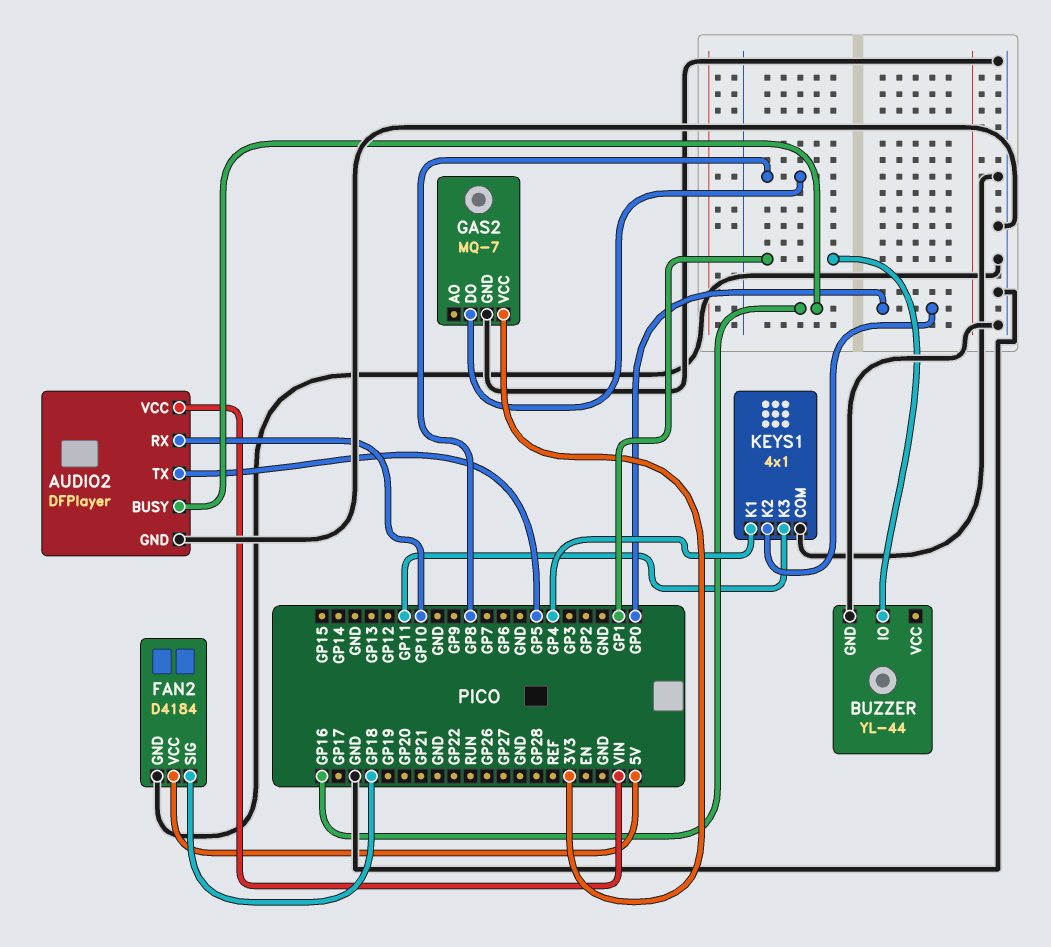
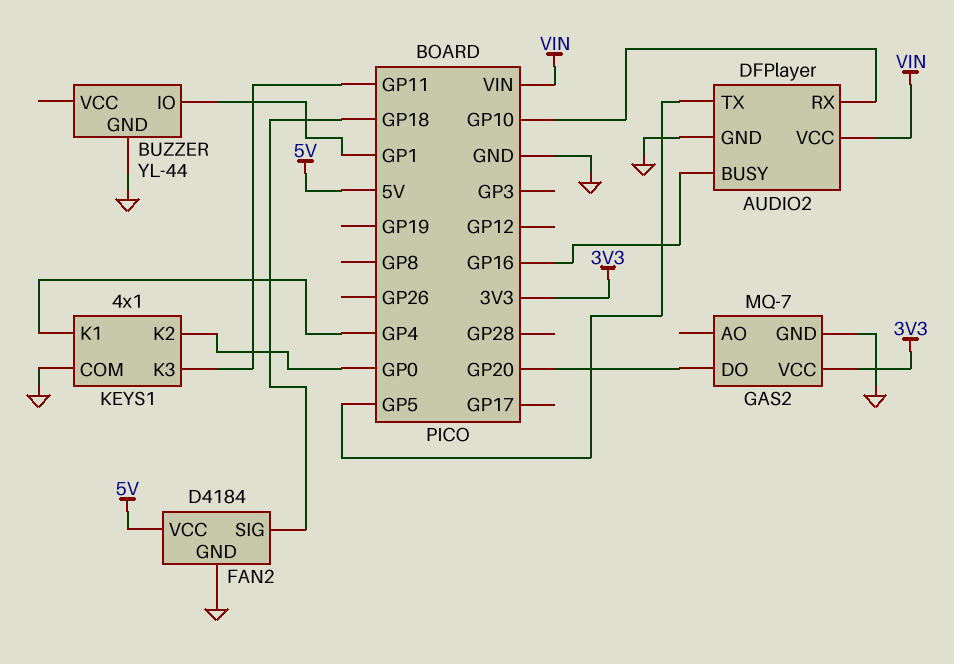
GAS2 pin DO: GP8 -> GP20

